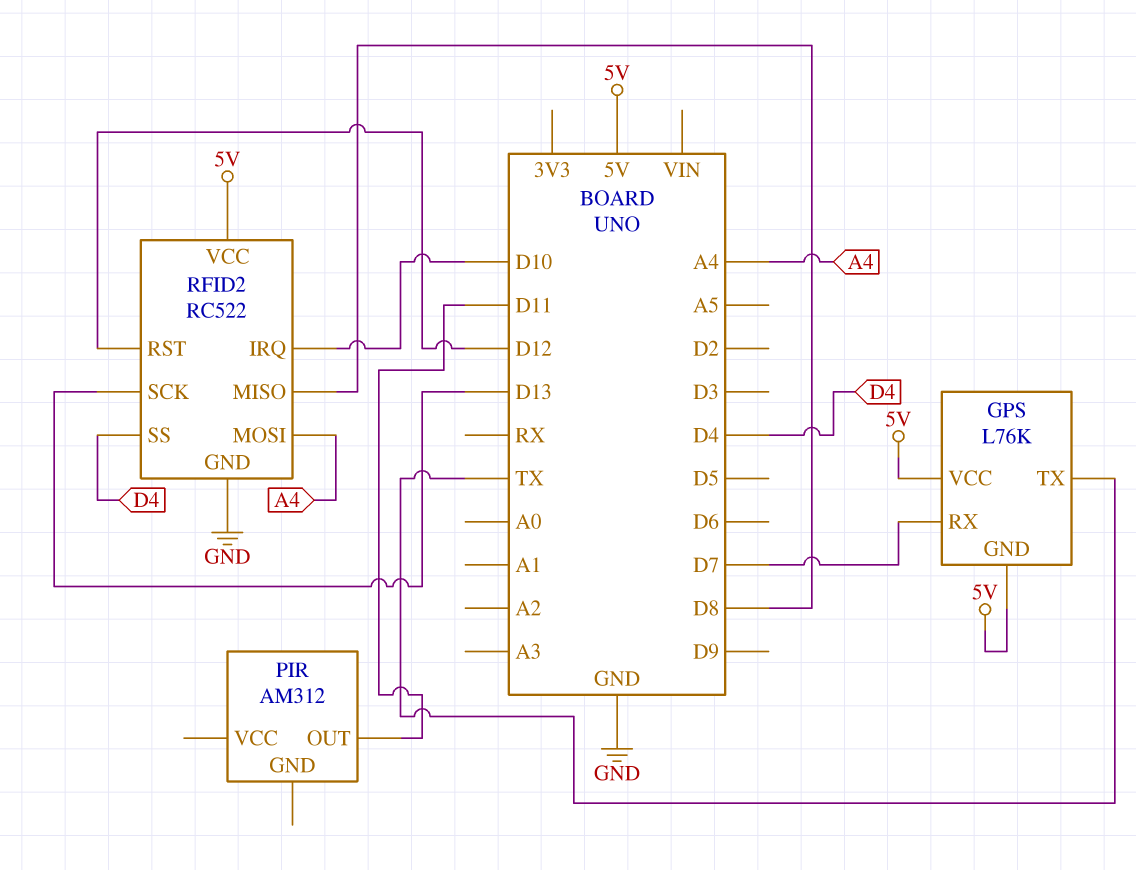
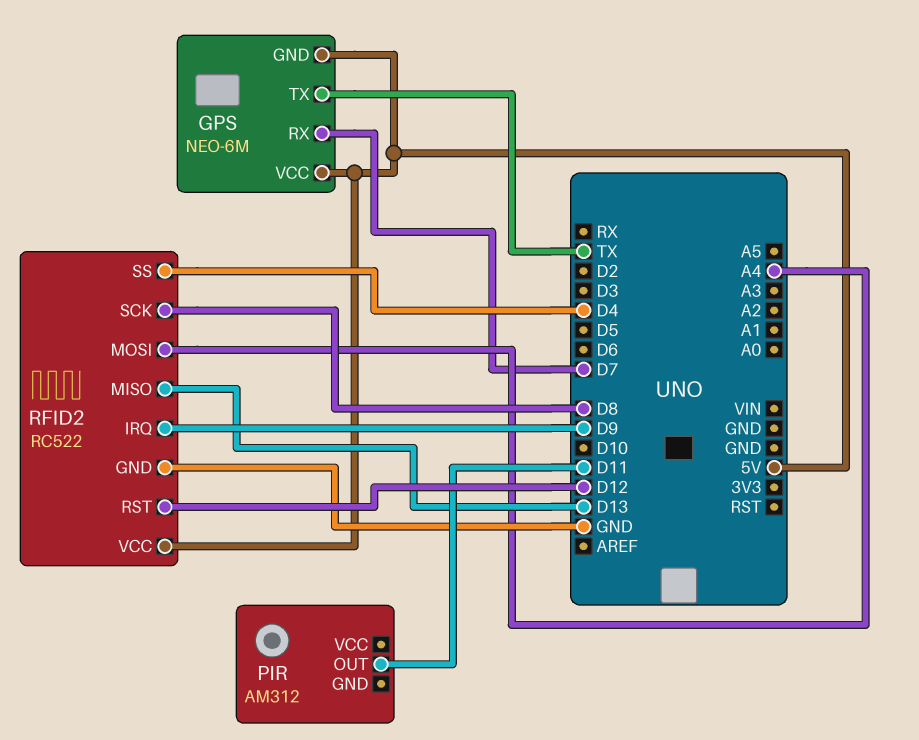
GPS: L76K -> NEO-6M
RFID2 pin IRQ: D10 -> D9
RFID2 pin MISO: D8 -> D13
RFID2 pin SCK: D13 -> D8

